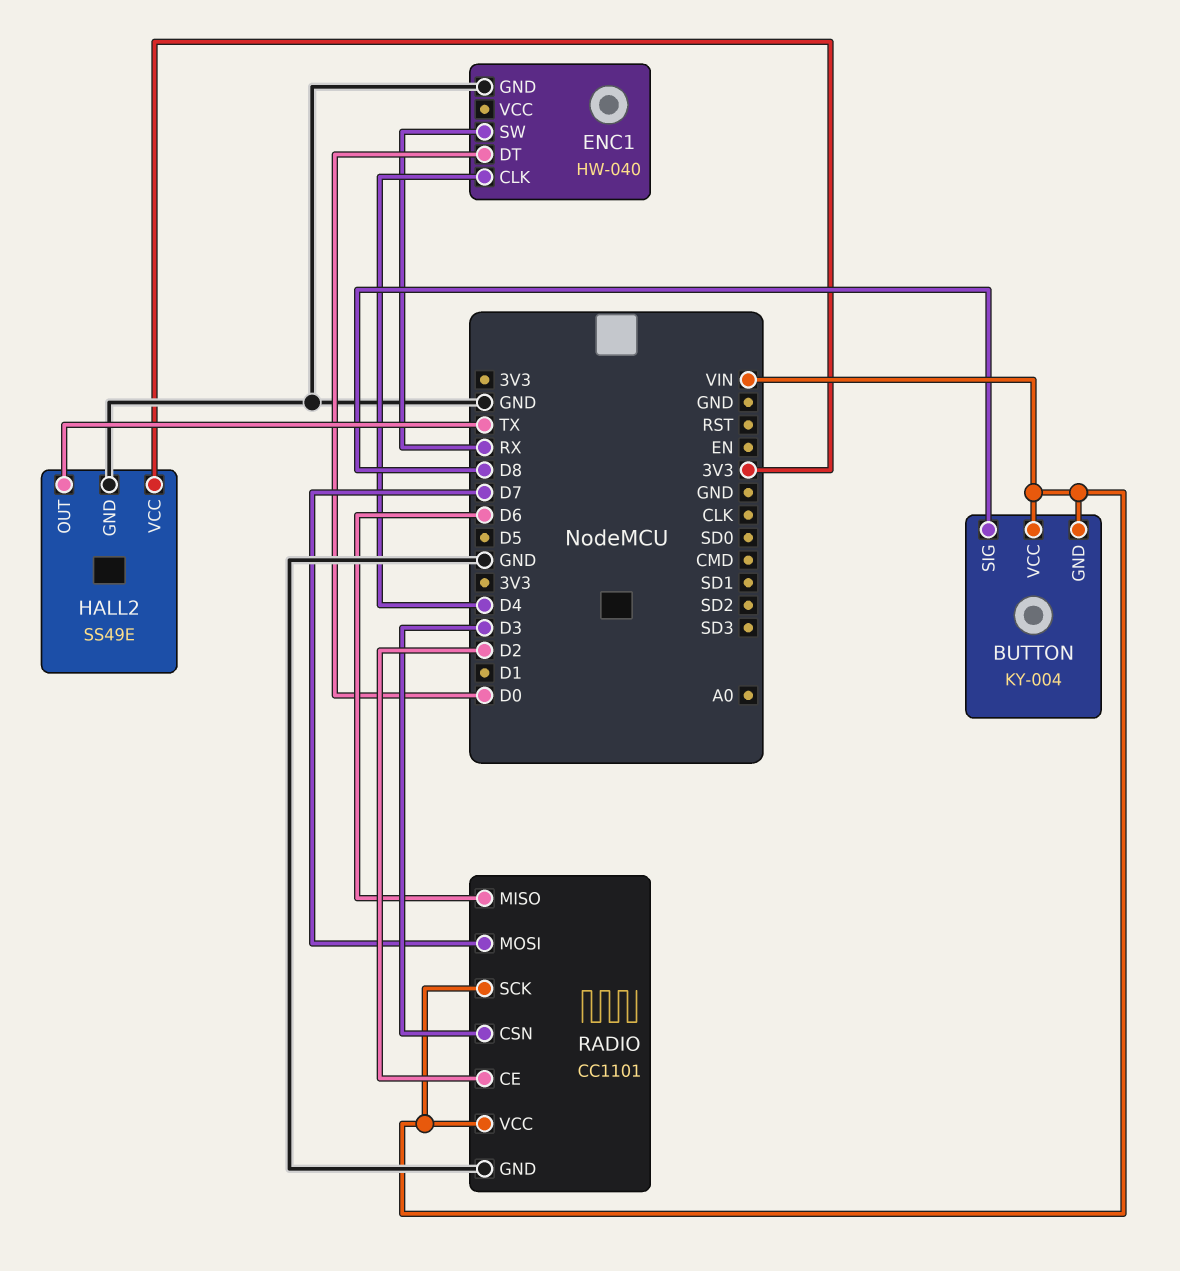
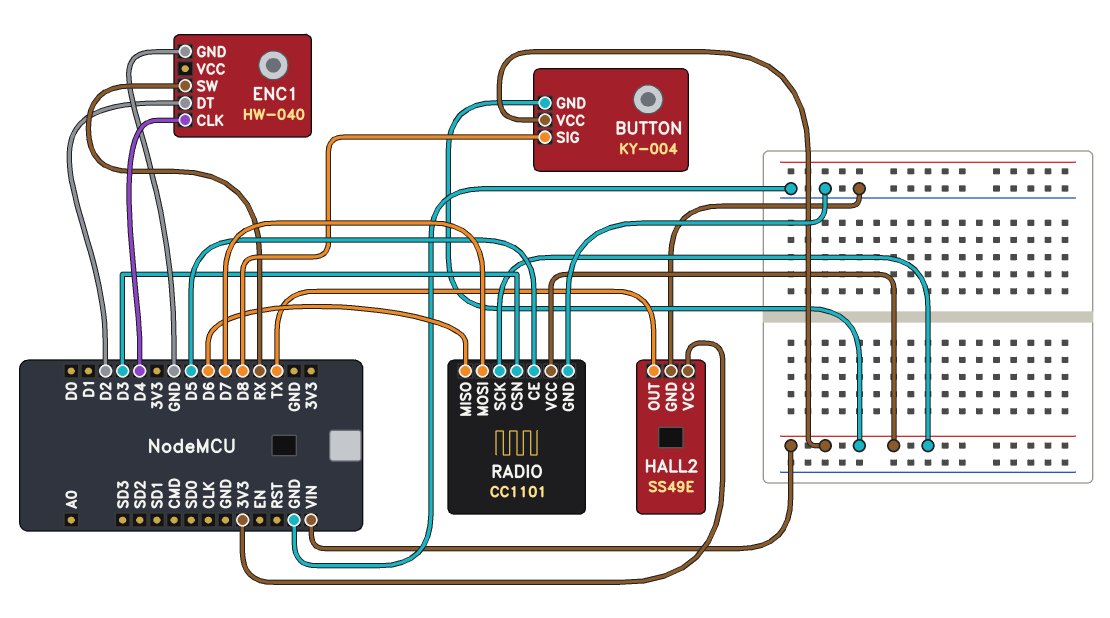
ENC1 pin DT: D0 -> D2
RADIO pin CE: D2 -> D5

